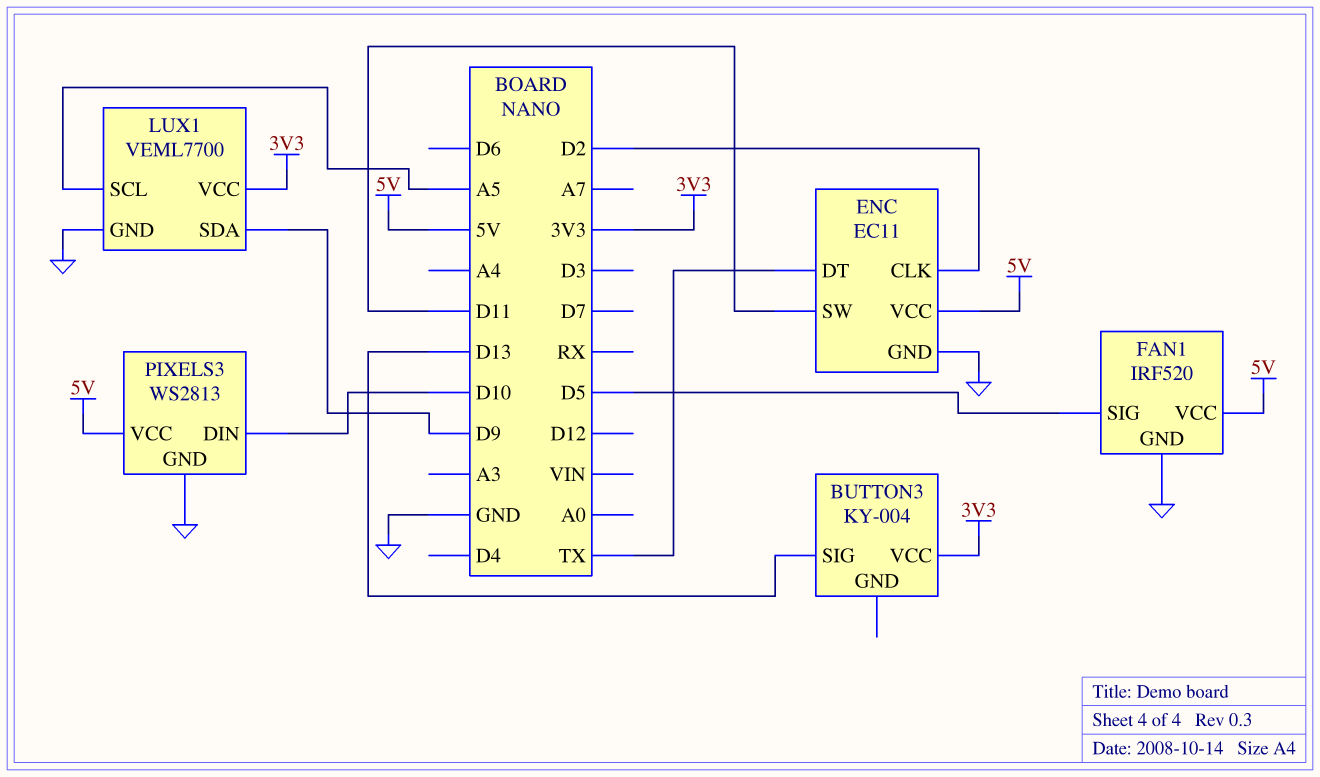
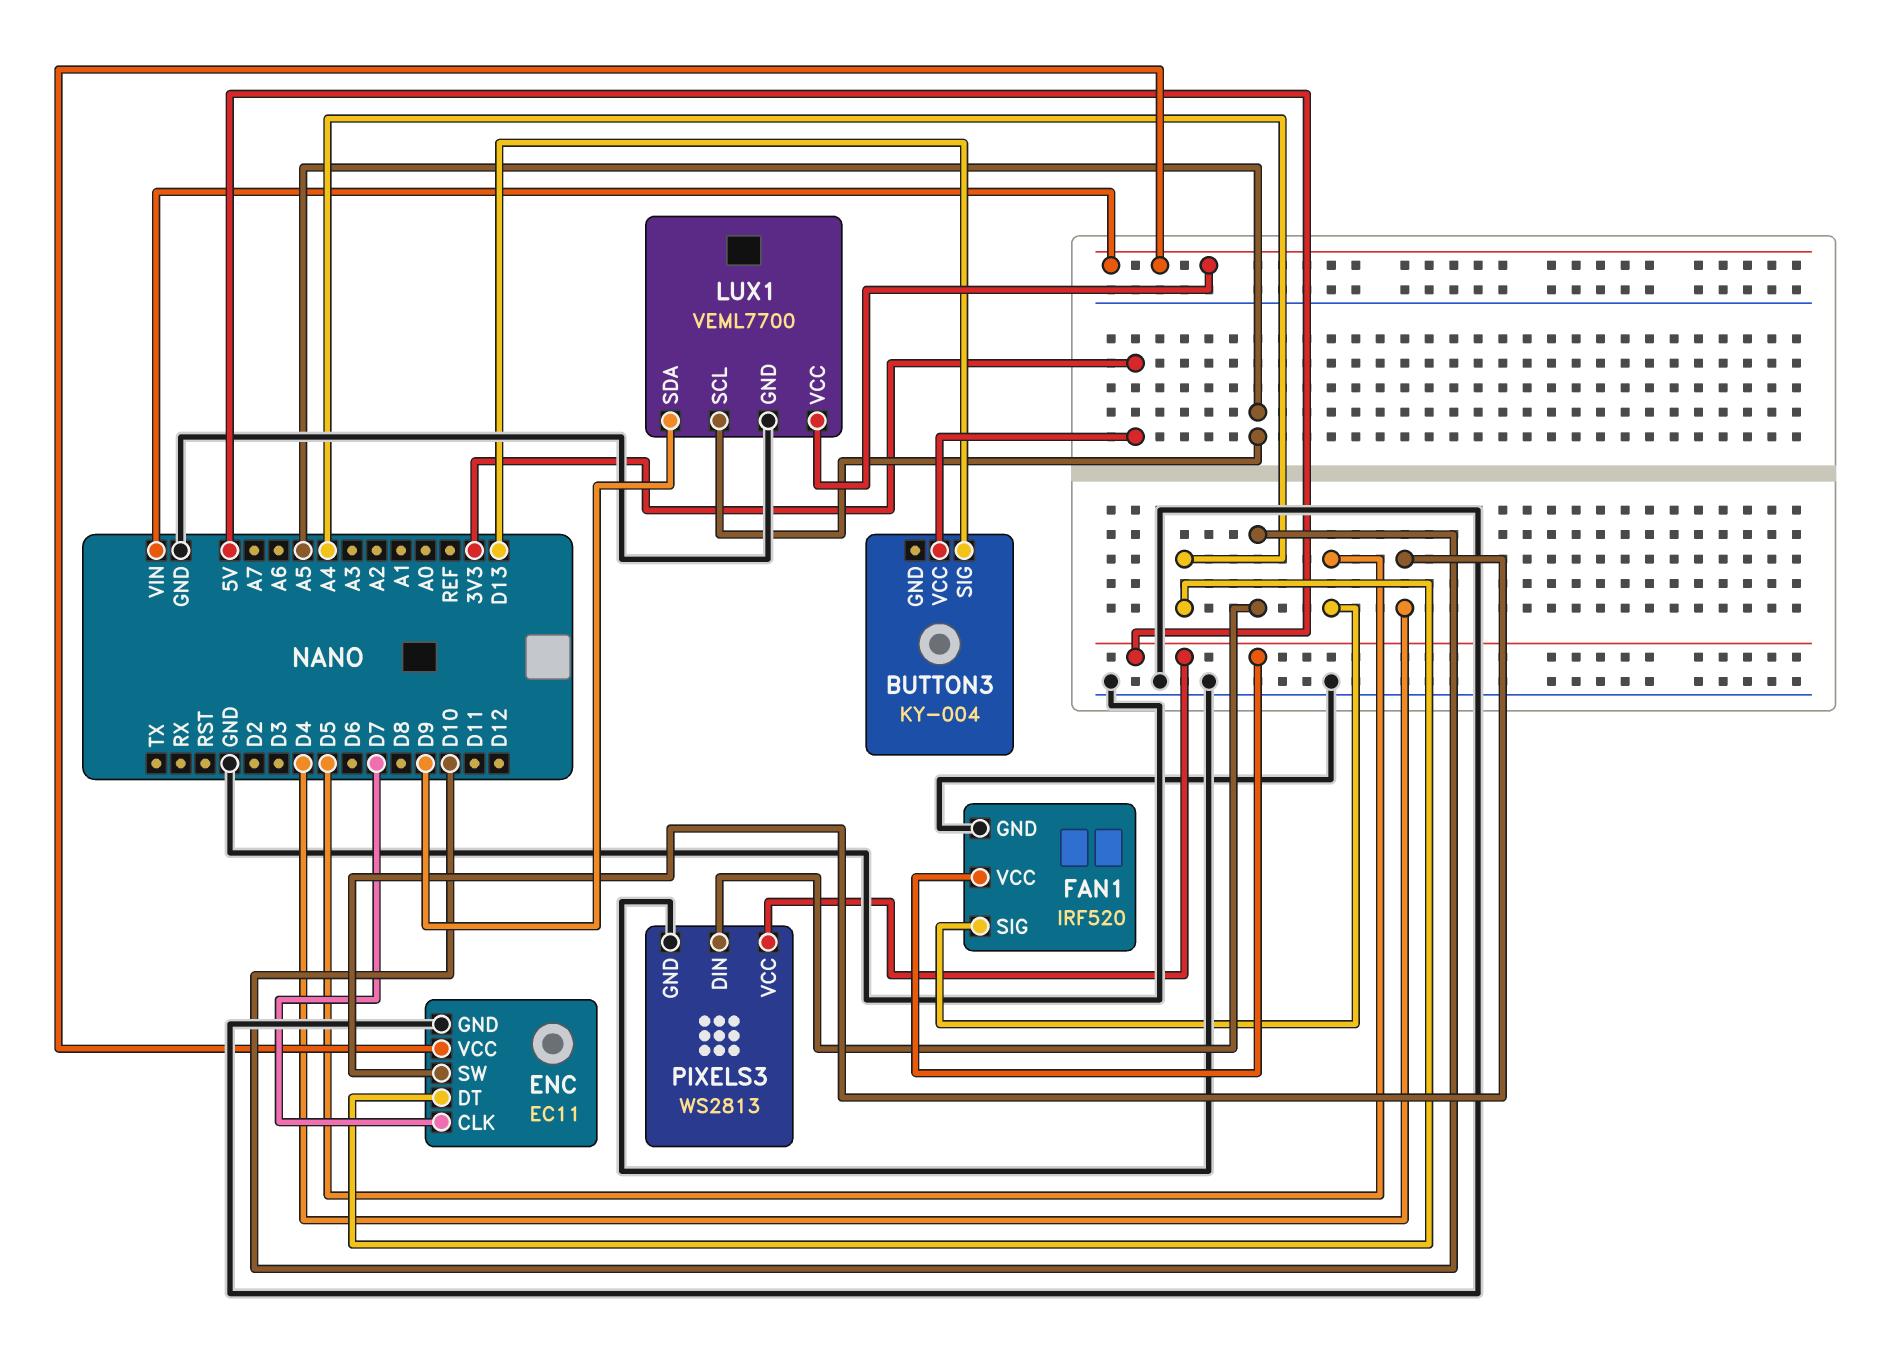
ENC pin CLK: D2 -> D7
ENC pin DT: TX -> A4
ENC pin SW: D11 -> D4
ENC pin VCC: 5V -> VIN
LUX1 pin VCC: 3V3 -> VIN

